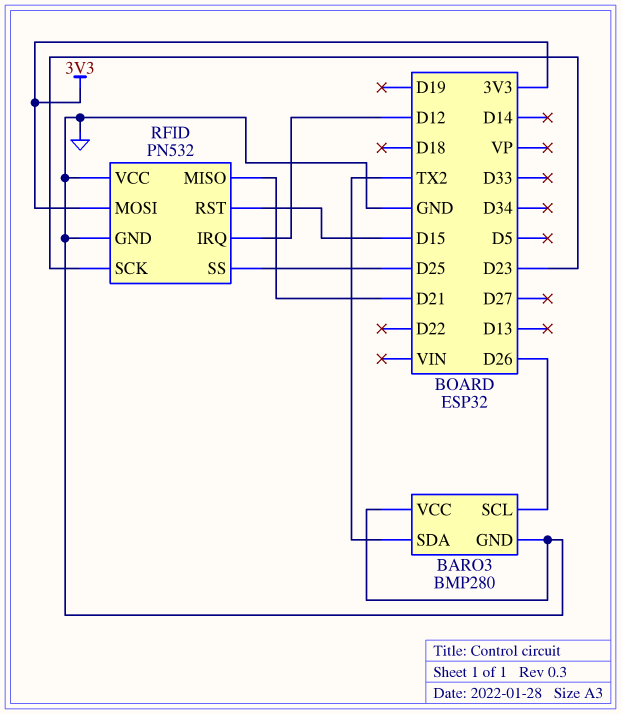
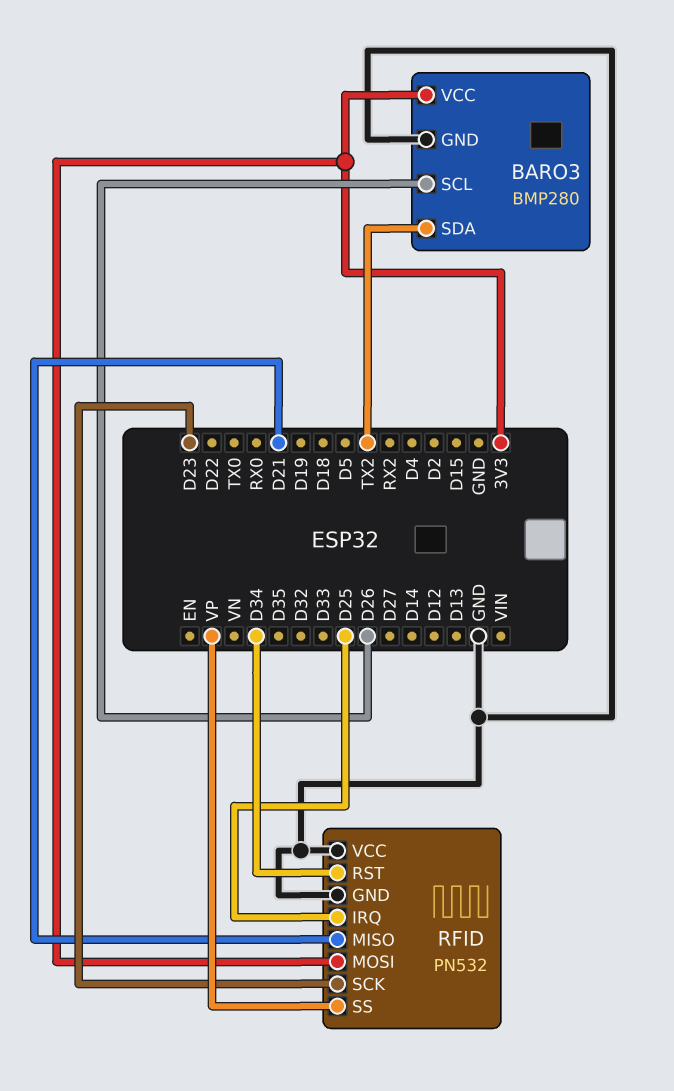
BARO3 pin VCC: GND -> 3V3
RFID pin IRQ: D12 -> D25
RFID pin RST: D15 -> D34
RFID pin SS: D25 -> VP

